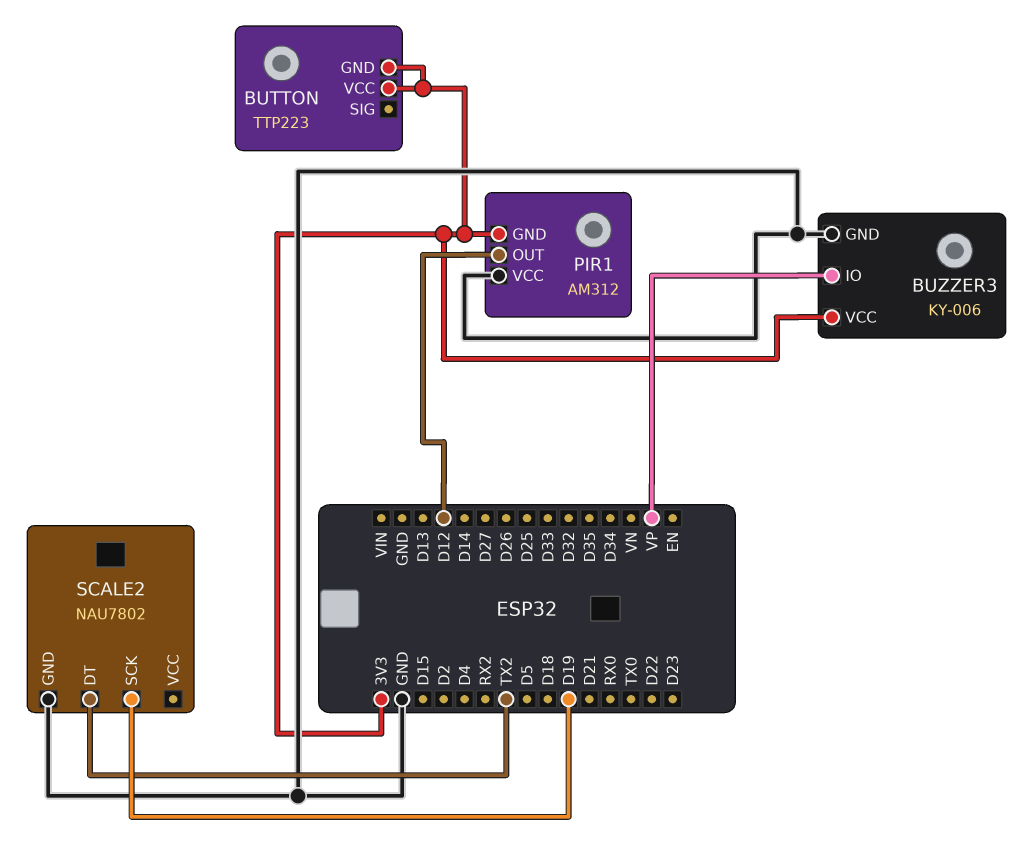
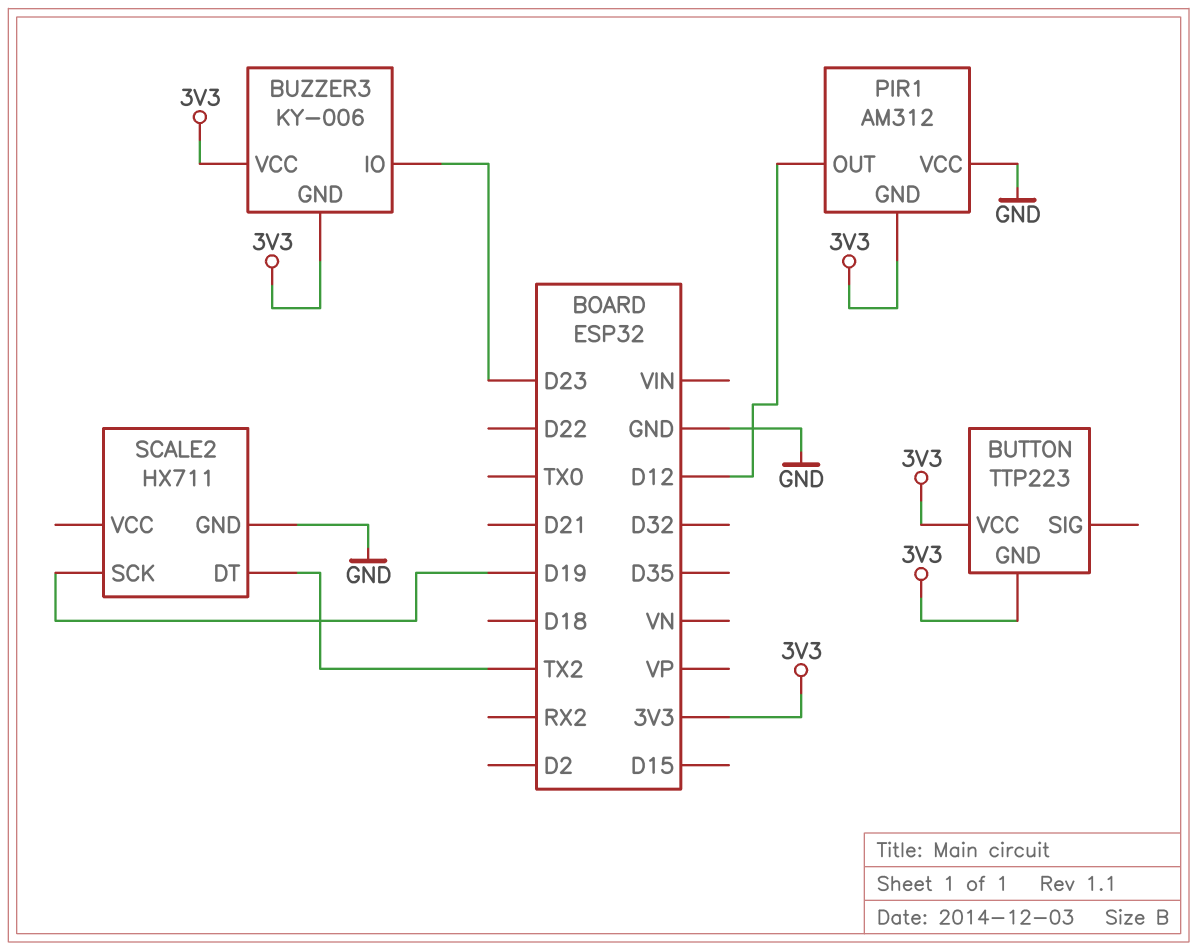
BUZZER3 pin GND: GND -> 3V3
BUZZER3 pin IO: VP -> D23
SCALE2: NAU7802 -> HX711

